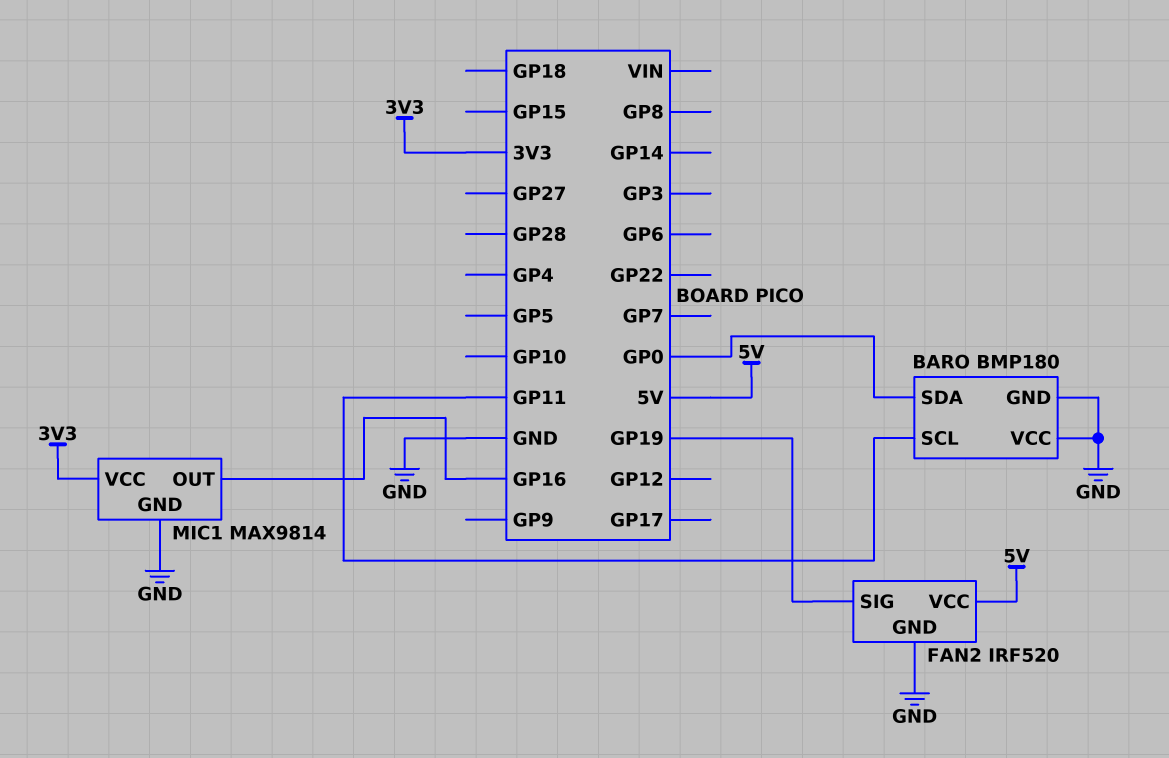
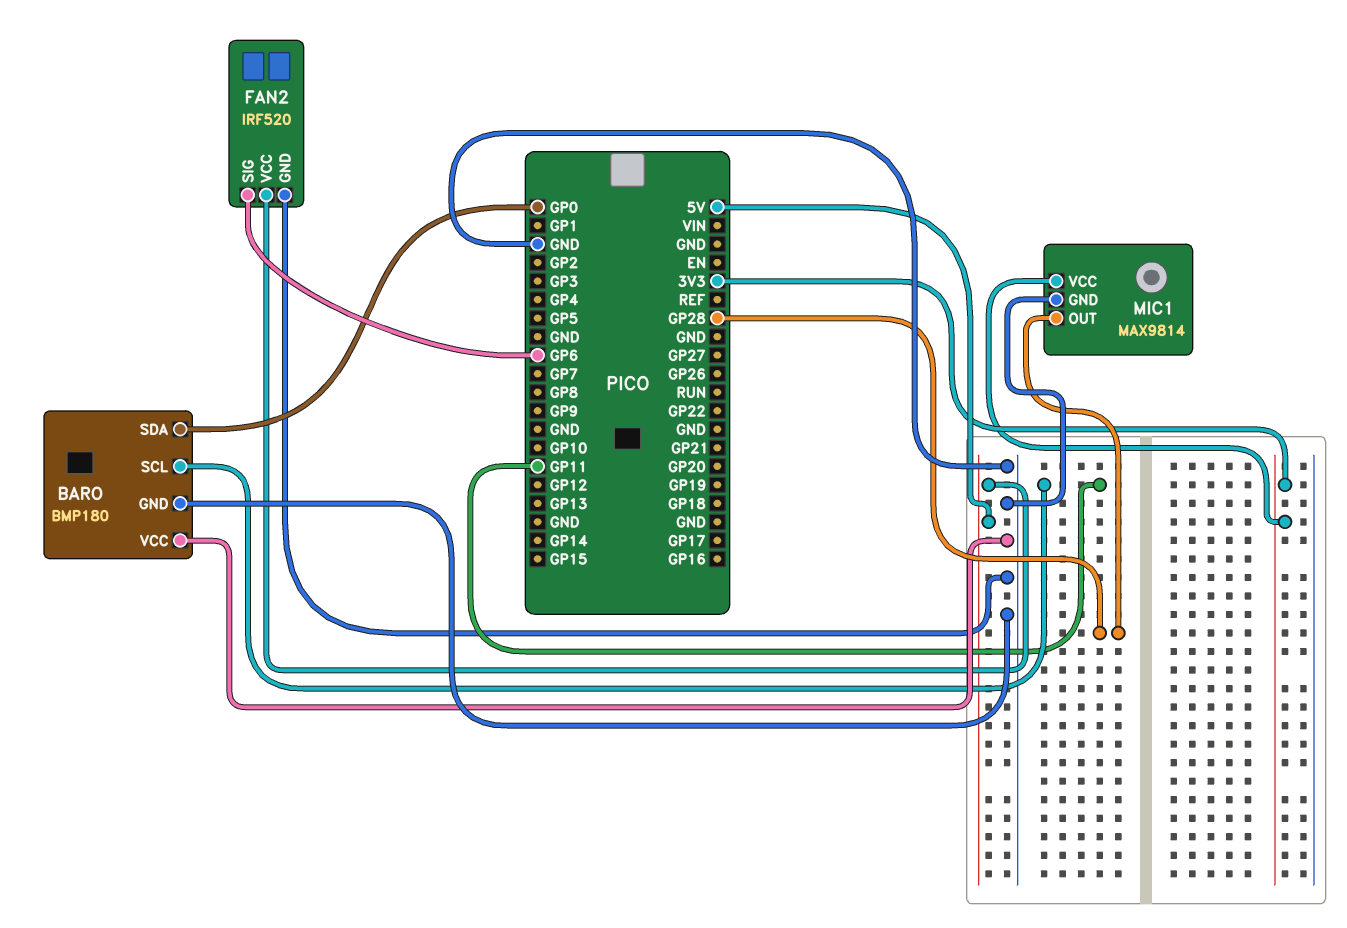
FAN2 pin SIG: GP19 -> GP6
MIC1 pin OUT: GP16 -> GP28

